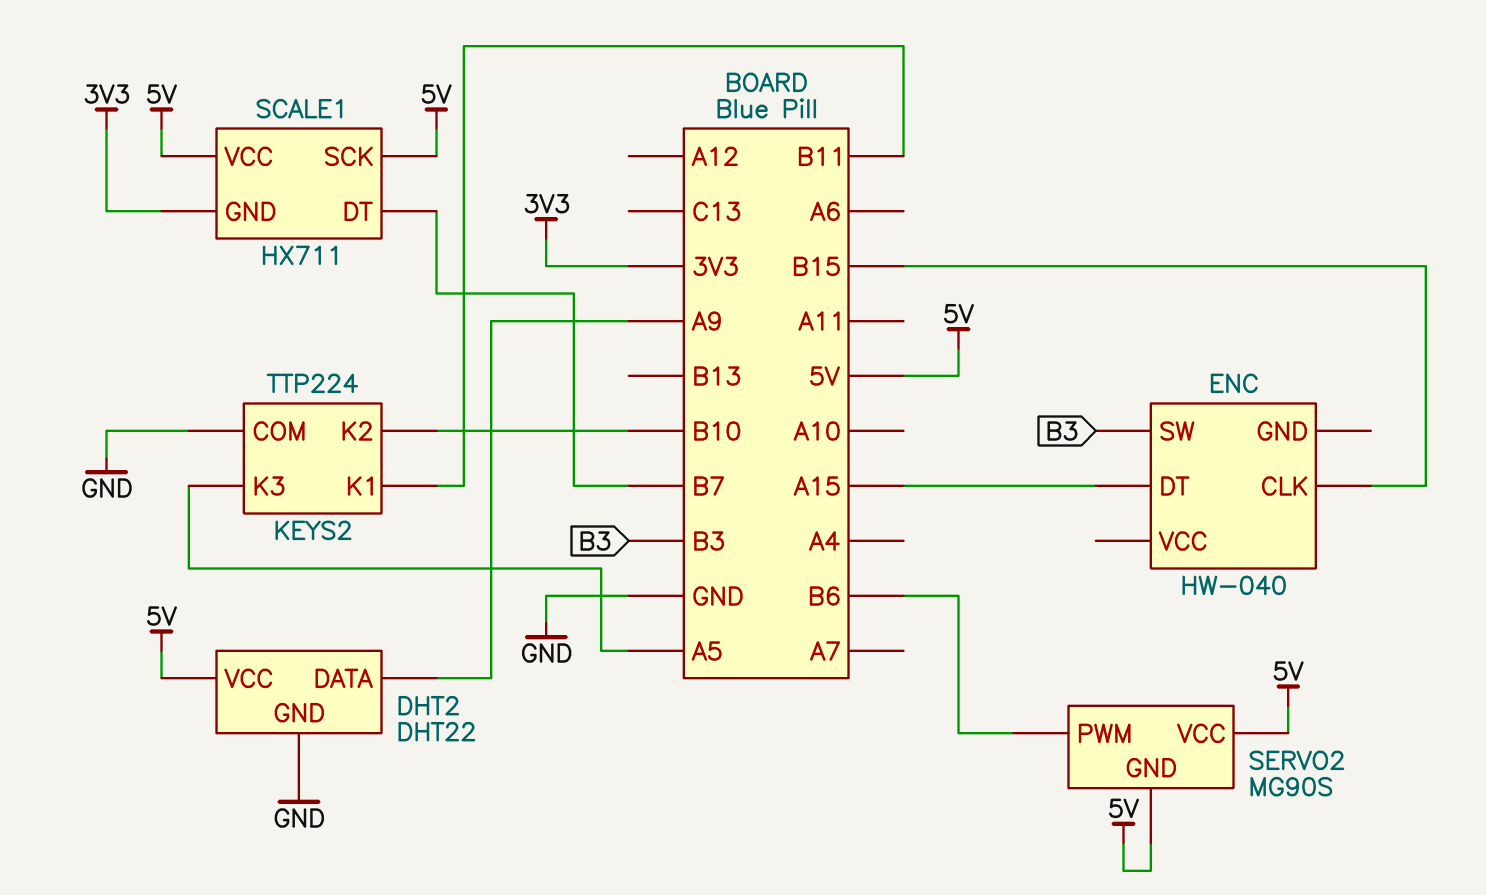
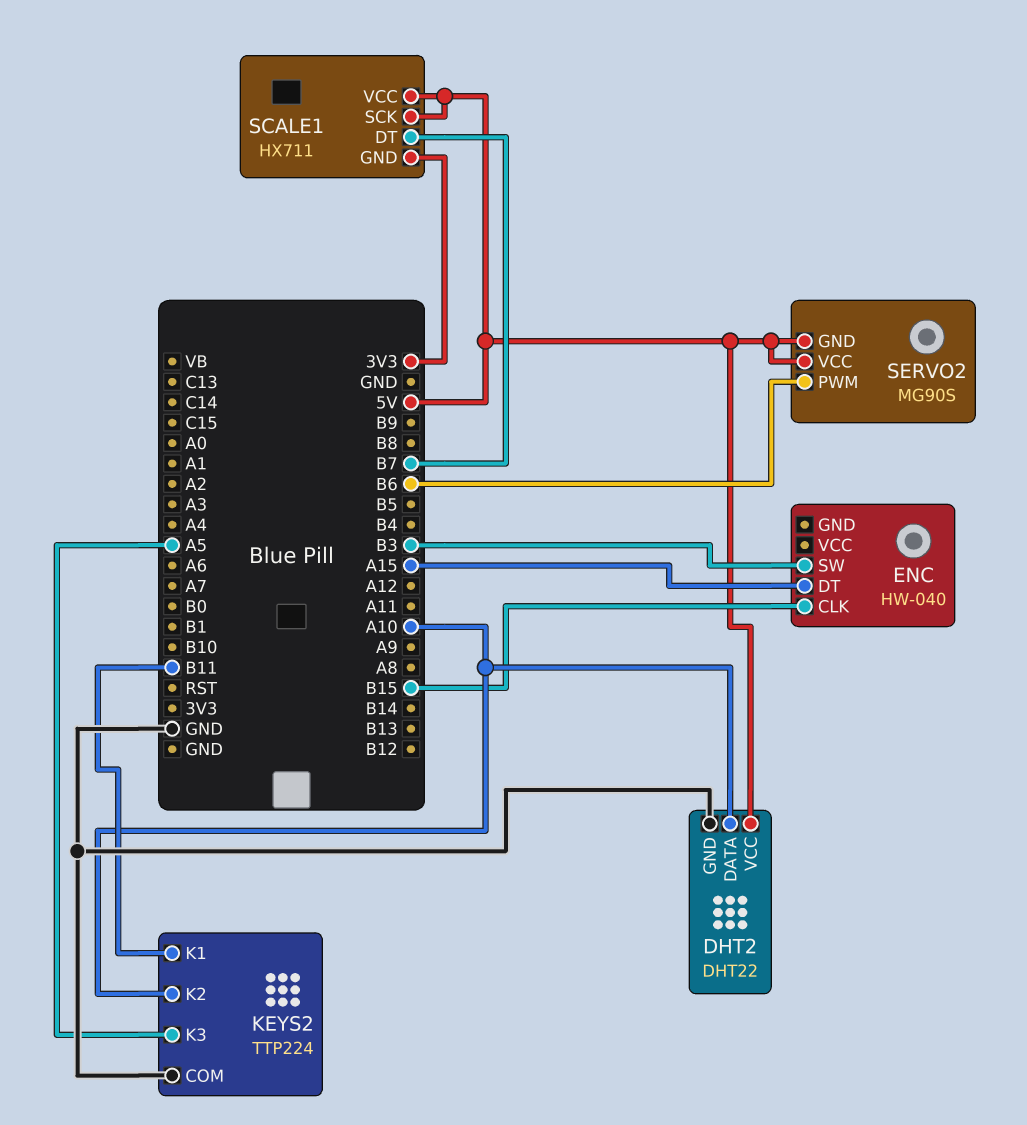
DHT2 pin DATA: A9 -> A10
KEYS2 pin K2: B10 -> A10

